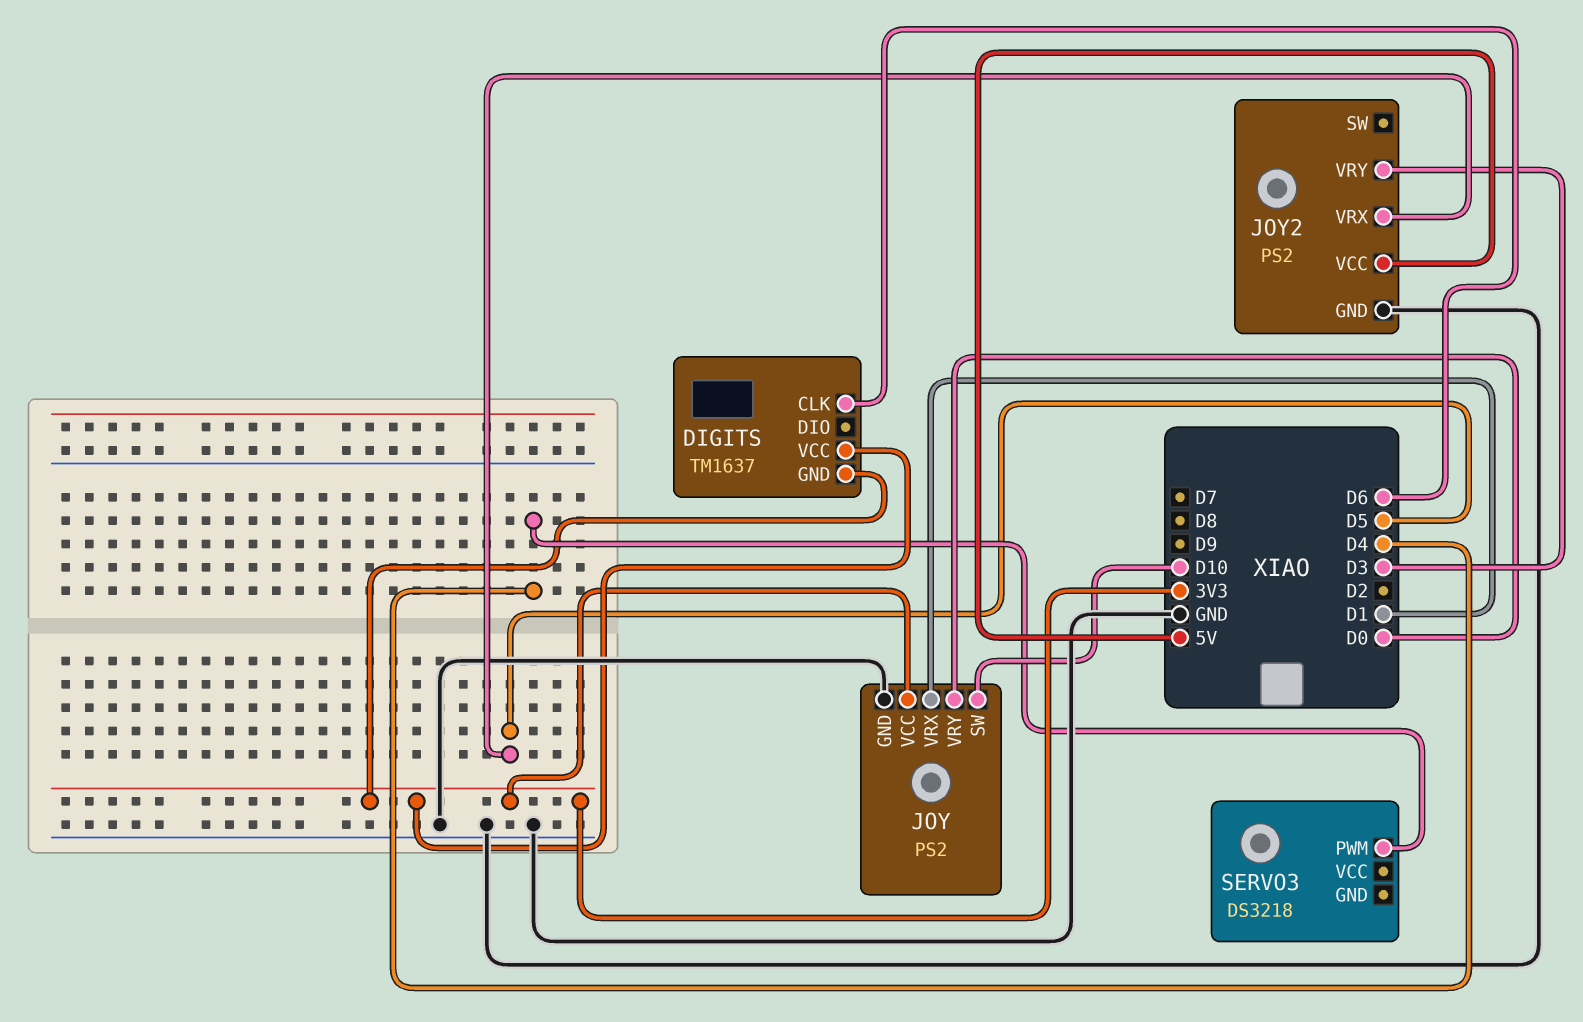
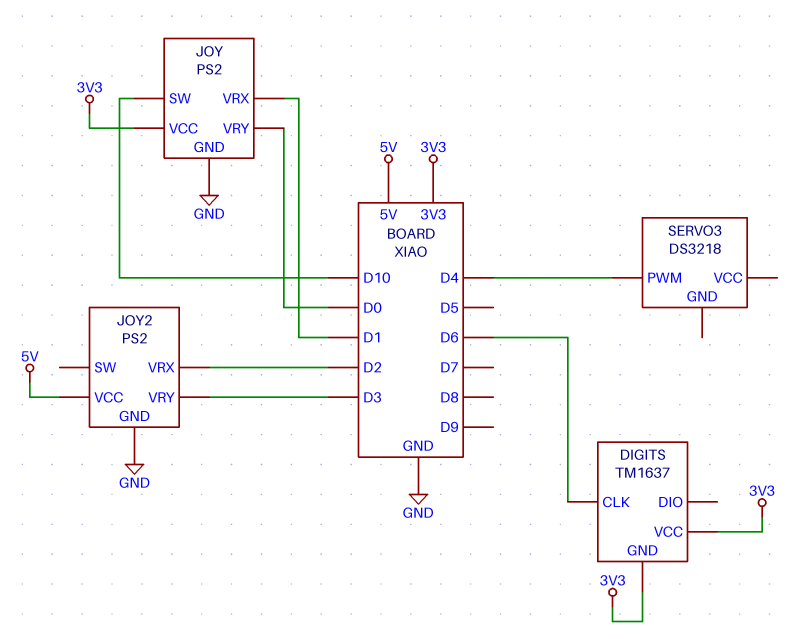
JOY2 pin VRX: D5 -> D2

